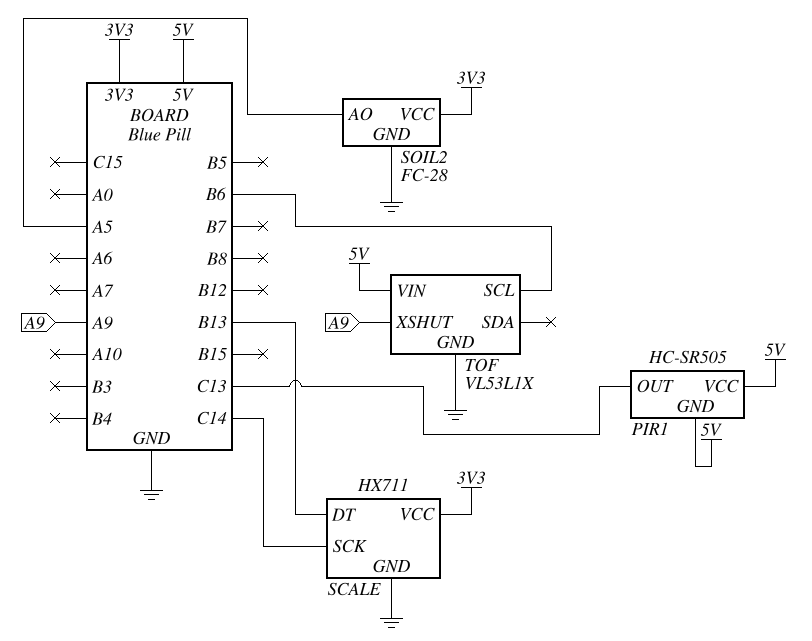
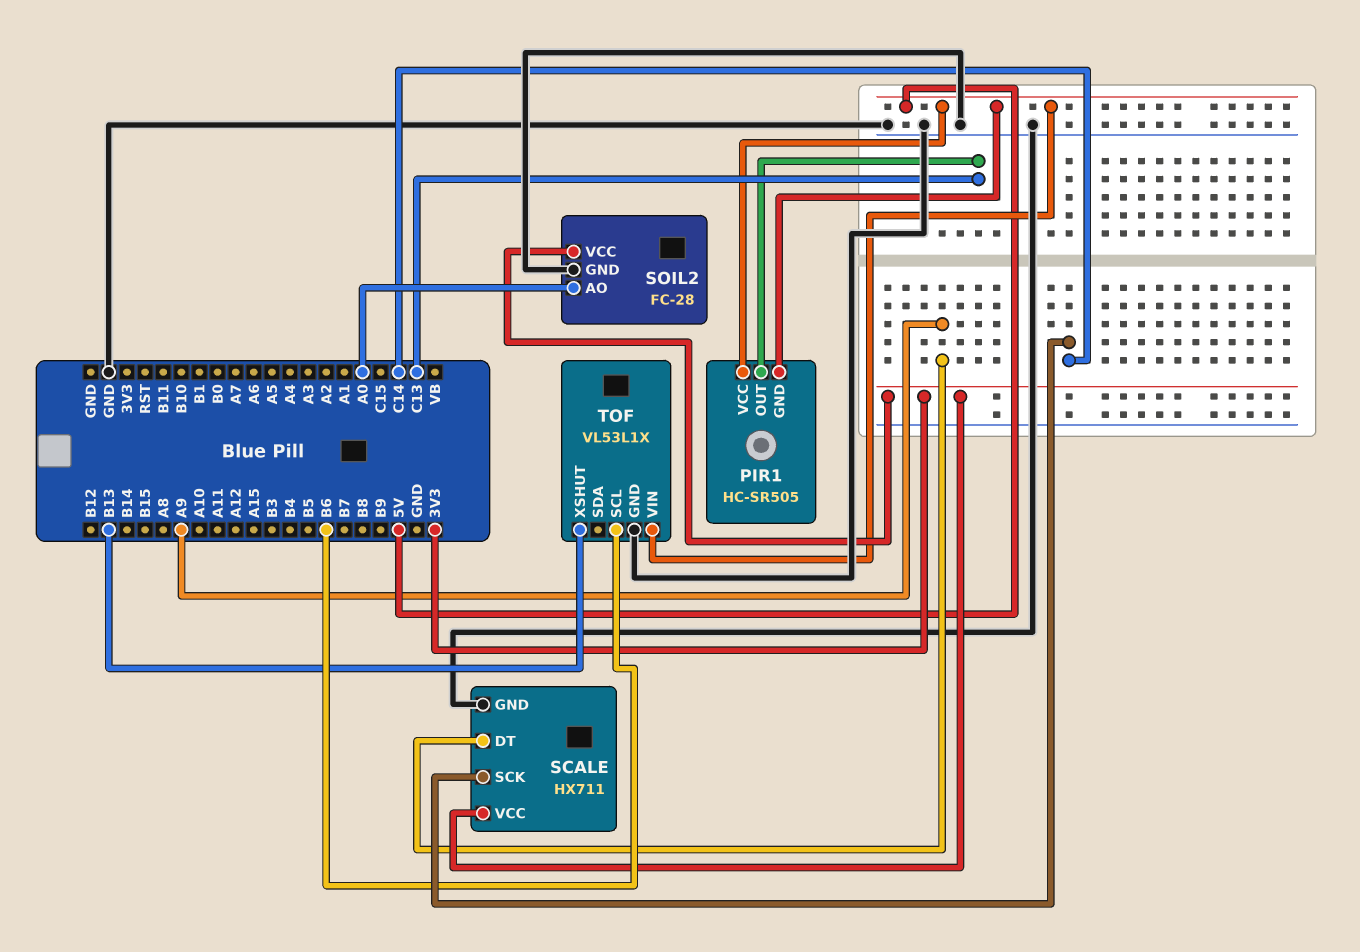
SCALE pin DT: B13 -> A9
SOIL2 pin AO: A5 -> A0
TOF pin XSHUT: A9 -> B13

